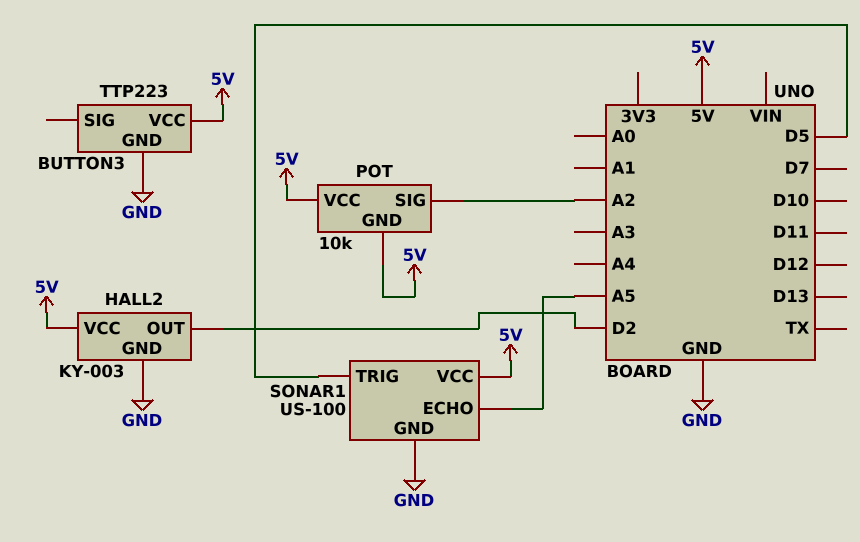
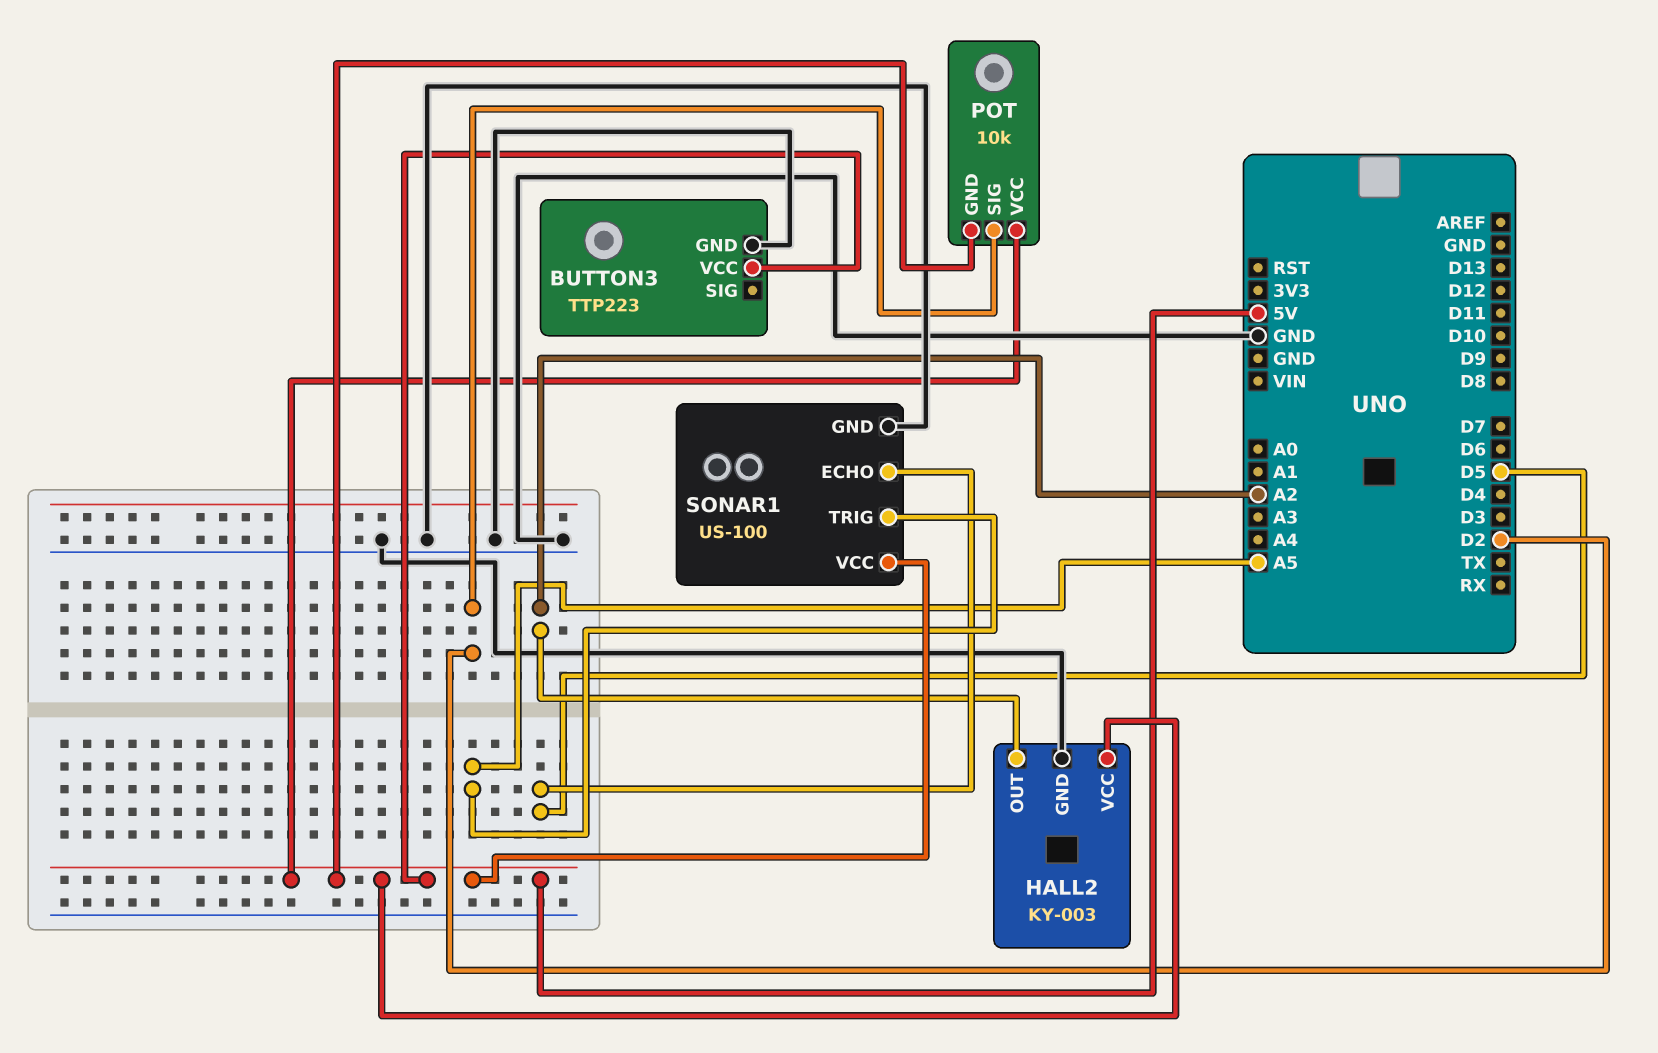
HALL2 pin OUT: D2 -> A2
POT pin SIG: A2 -> D2
SONAR1 pin ECHO: A5 -> D5
SONAR1 pin TRIG: D5 -> A5

